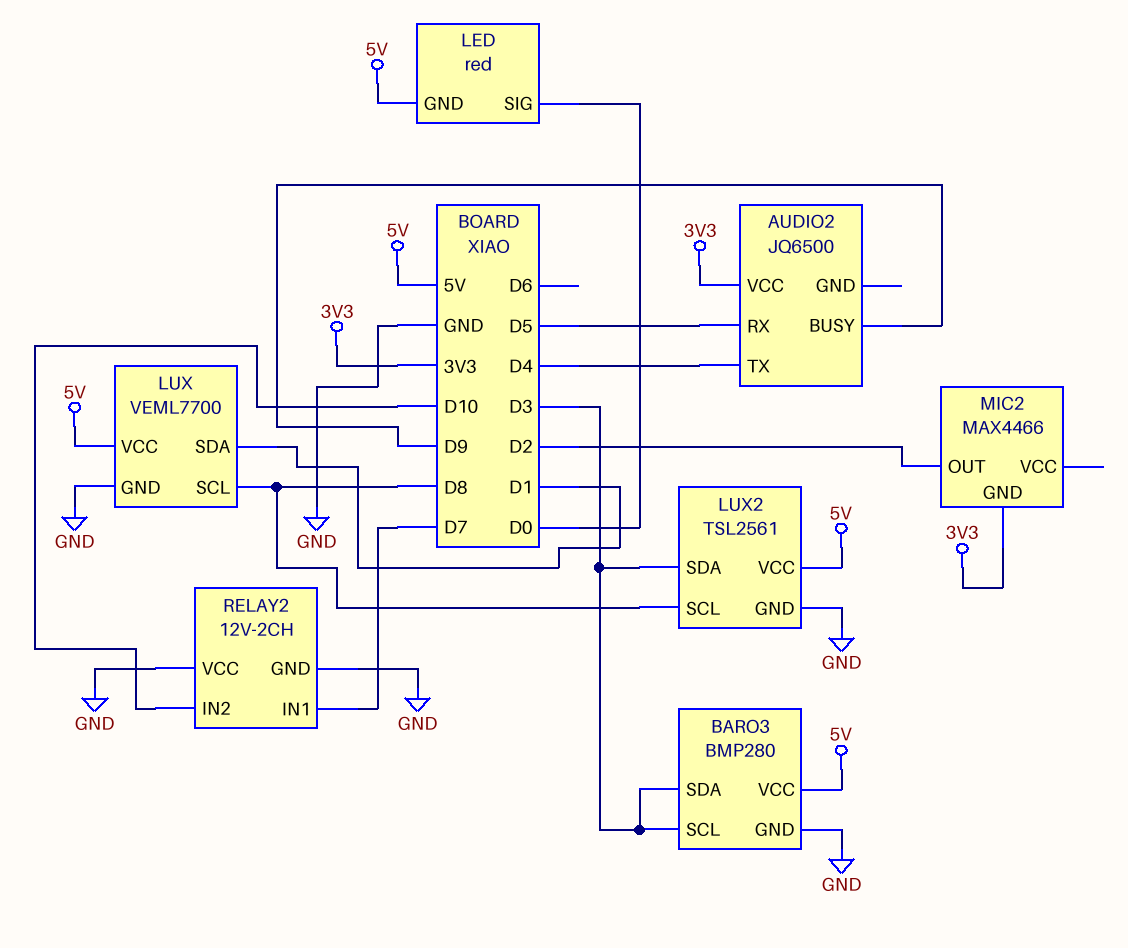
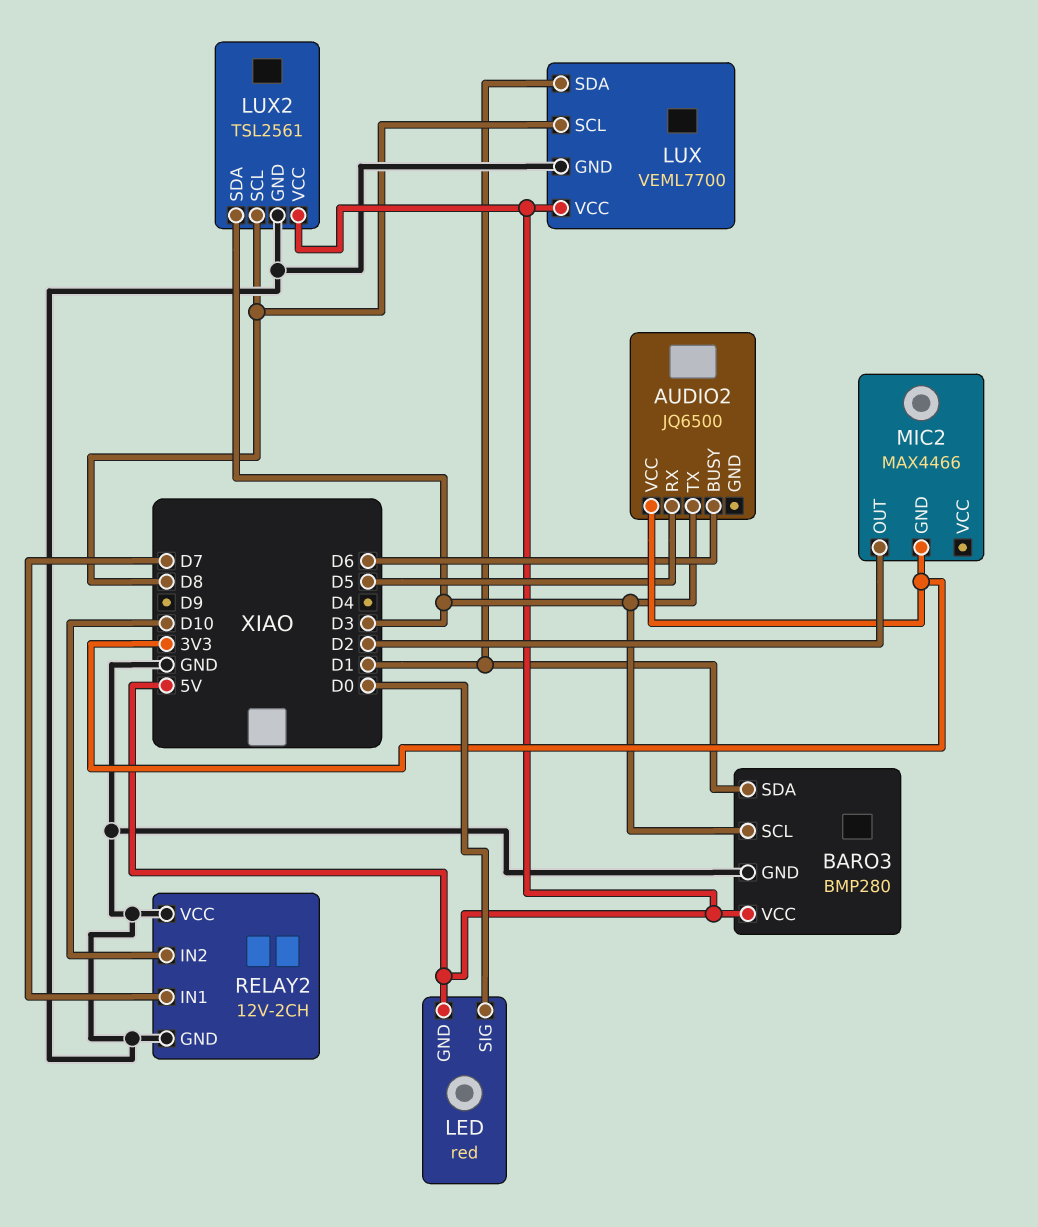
AUDIO2 pin BUSY: D9 -> D6
AUDIO2 pin TX: D4 -> D3
BARO3 pin SDA: D3 -> D1

